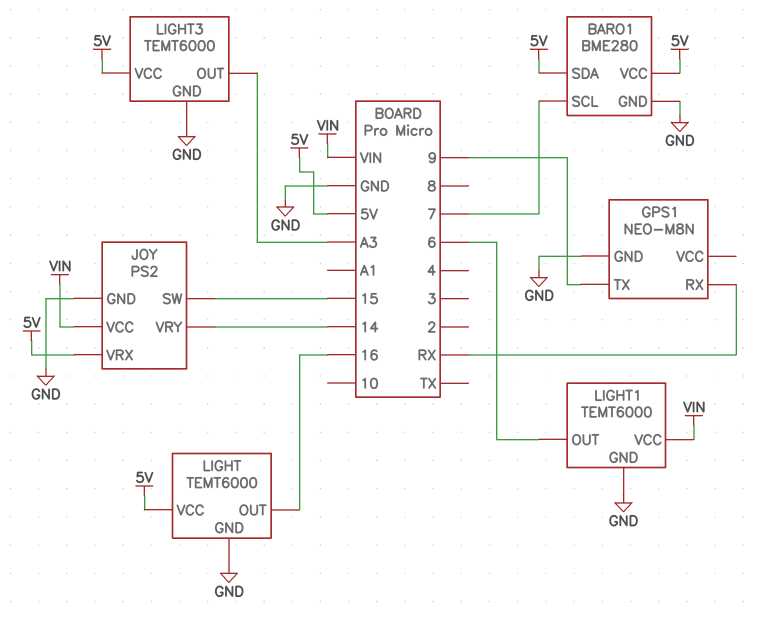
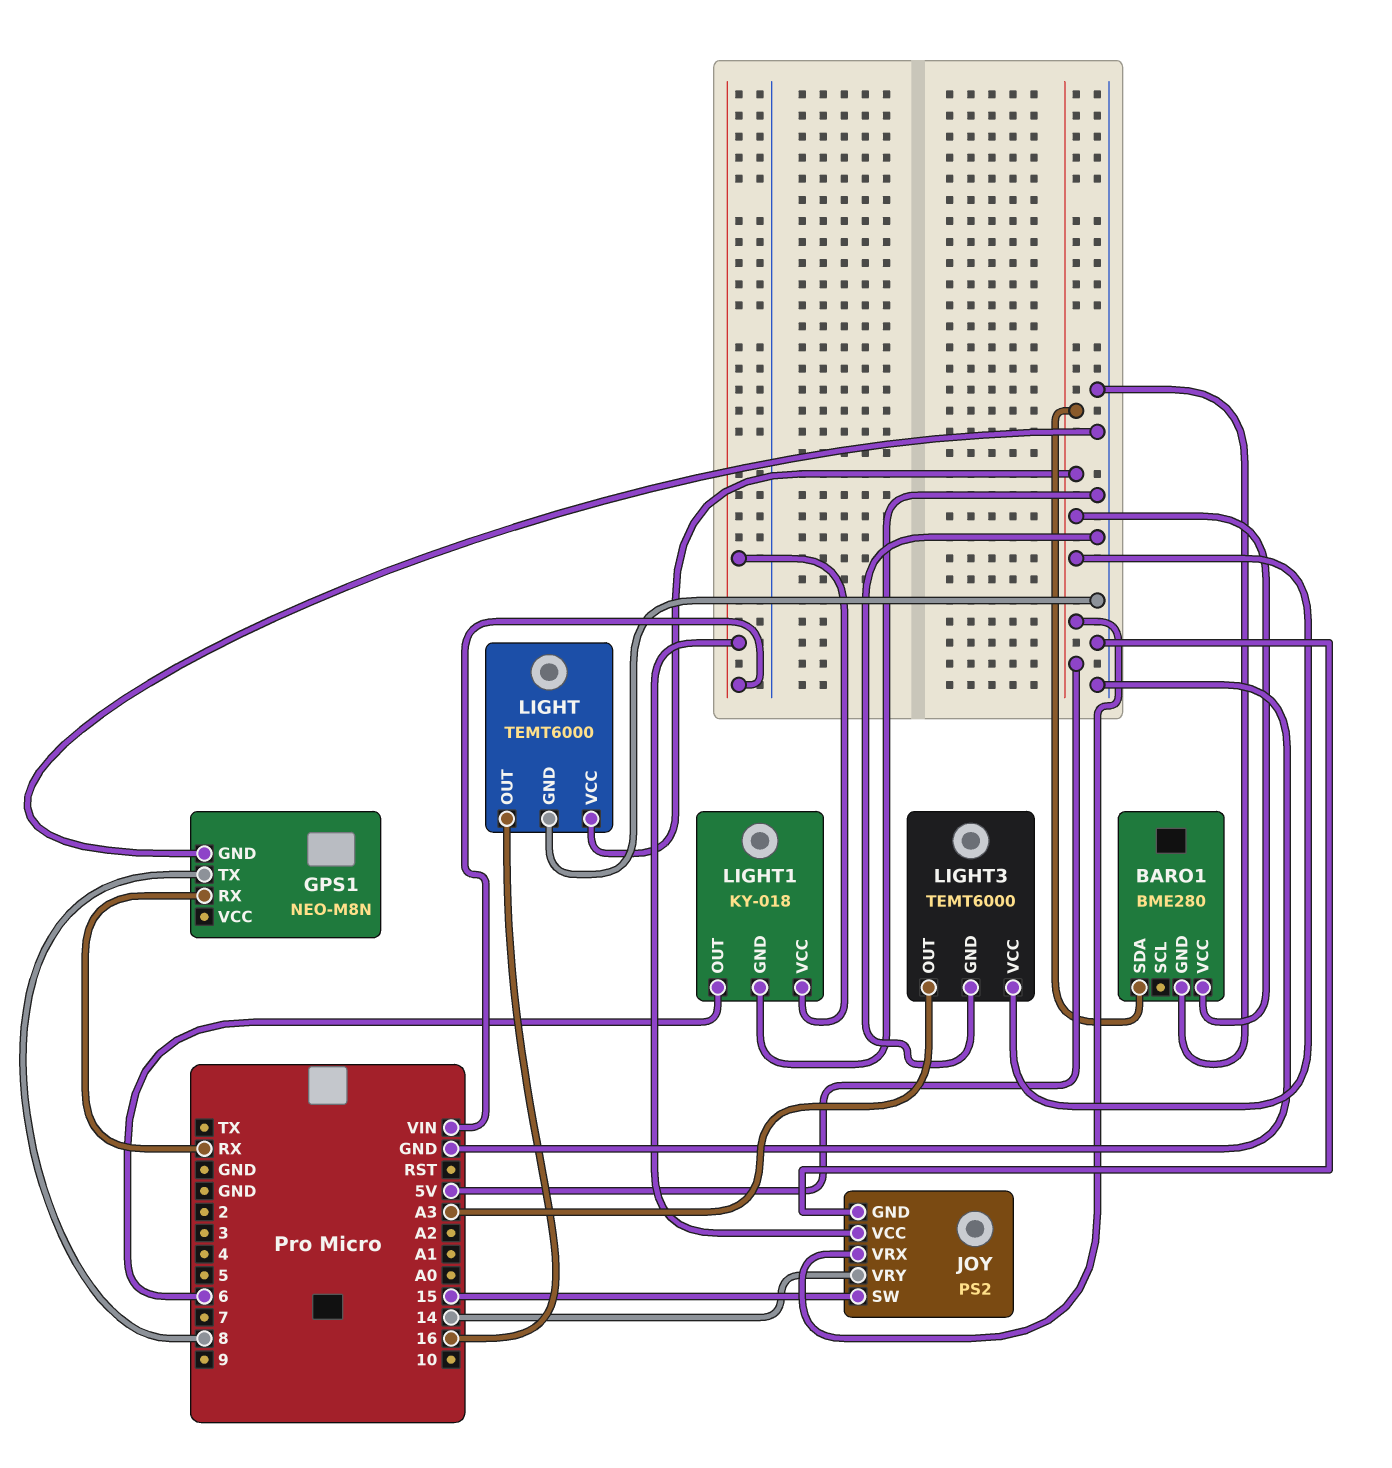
BARO1 pin SCL: 7 -> none
GPS1 pin TX: 9 -> 8
LIGHT1: TEMT6000 -> KY-018

